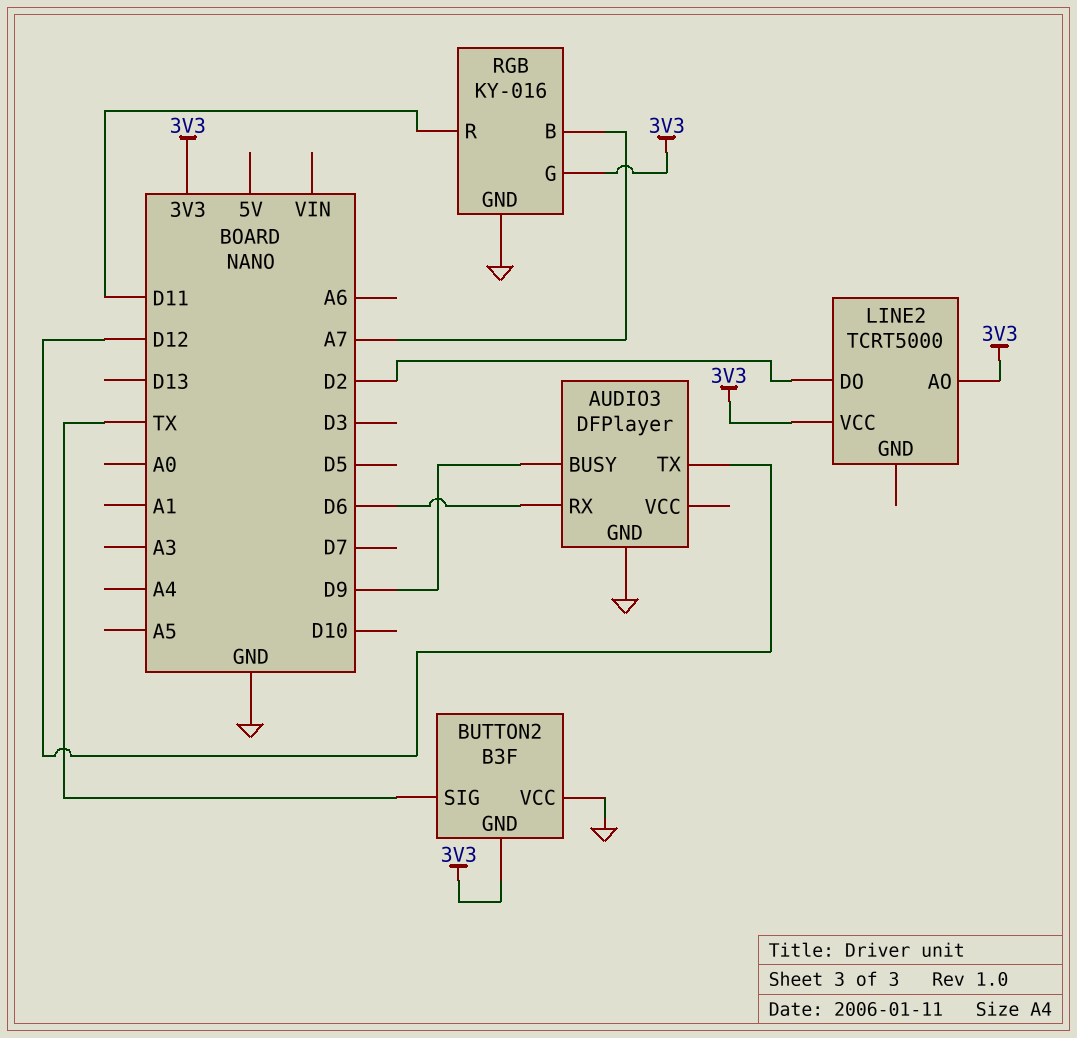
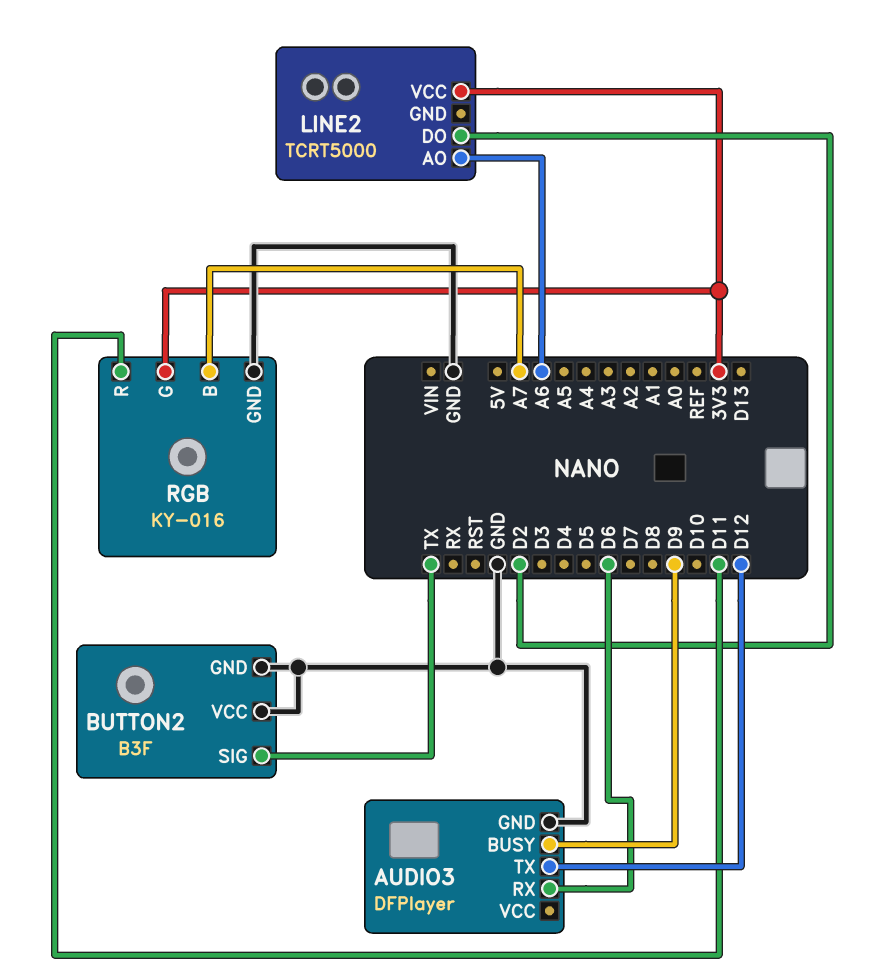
BUTTON2 pin GND: 3V3 -> GND
LINE2 pin AO: 3V3 -> A6

